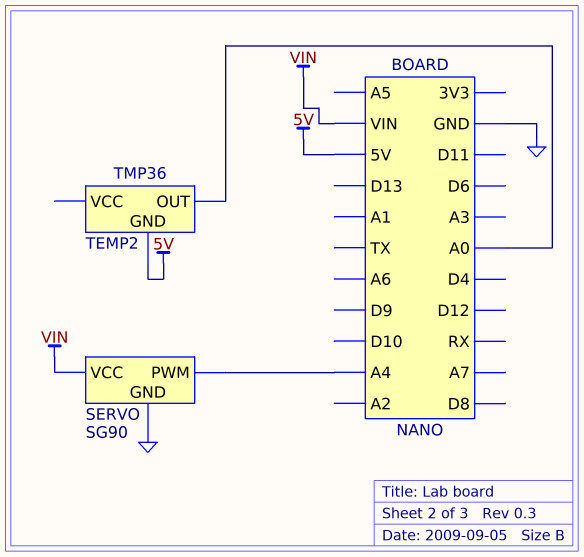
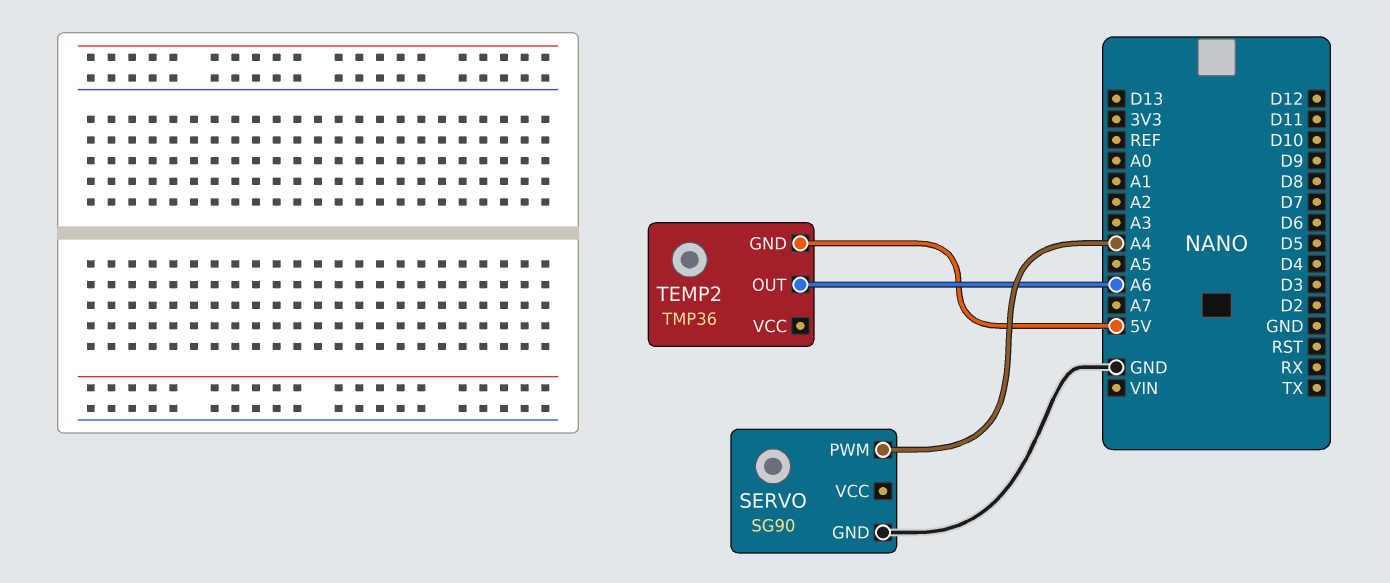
SERVO pin VCC: VIN -> none
TEMP2 pin OUT: A0 -> A6

